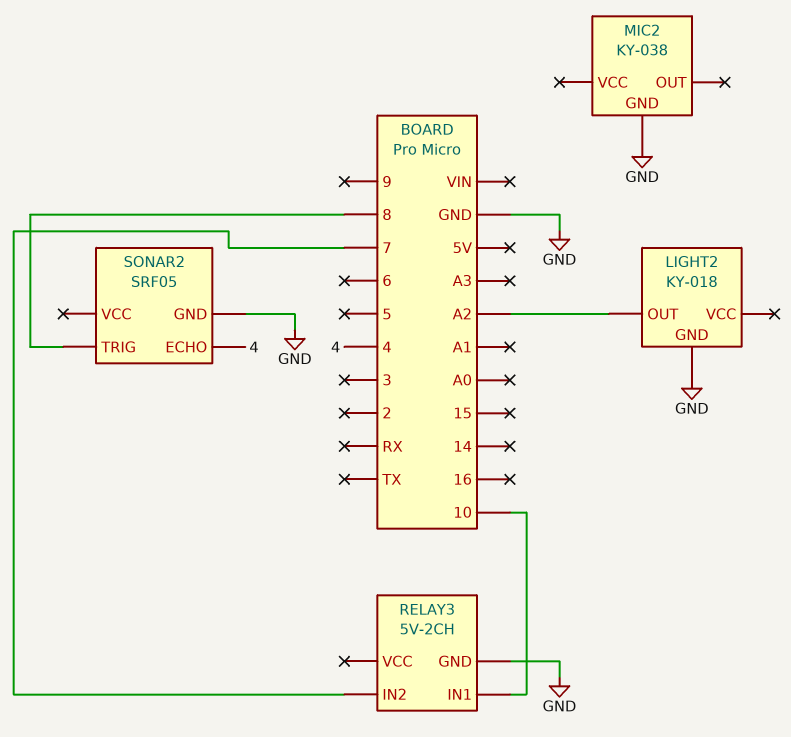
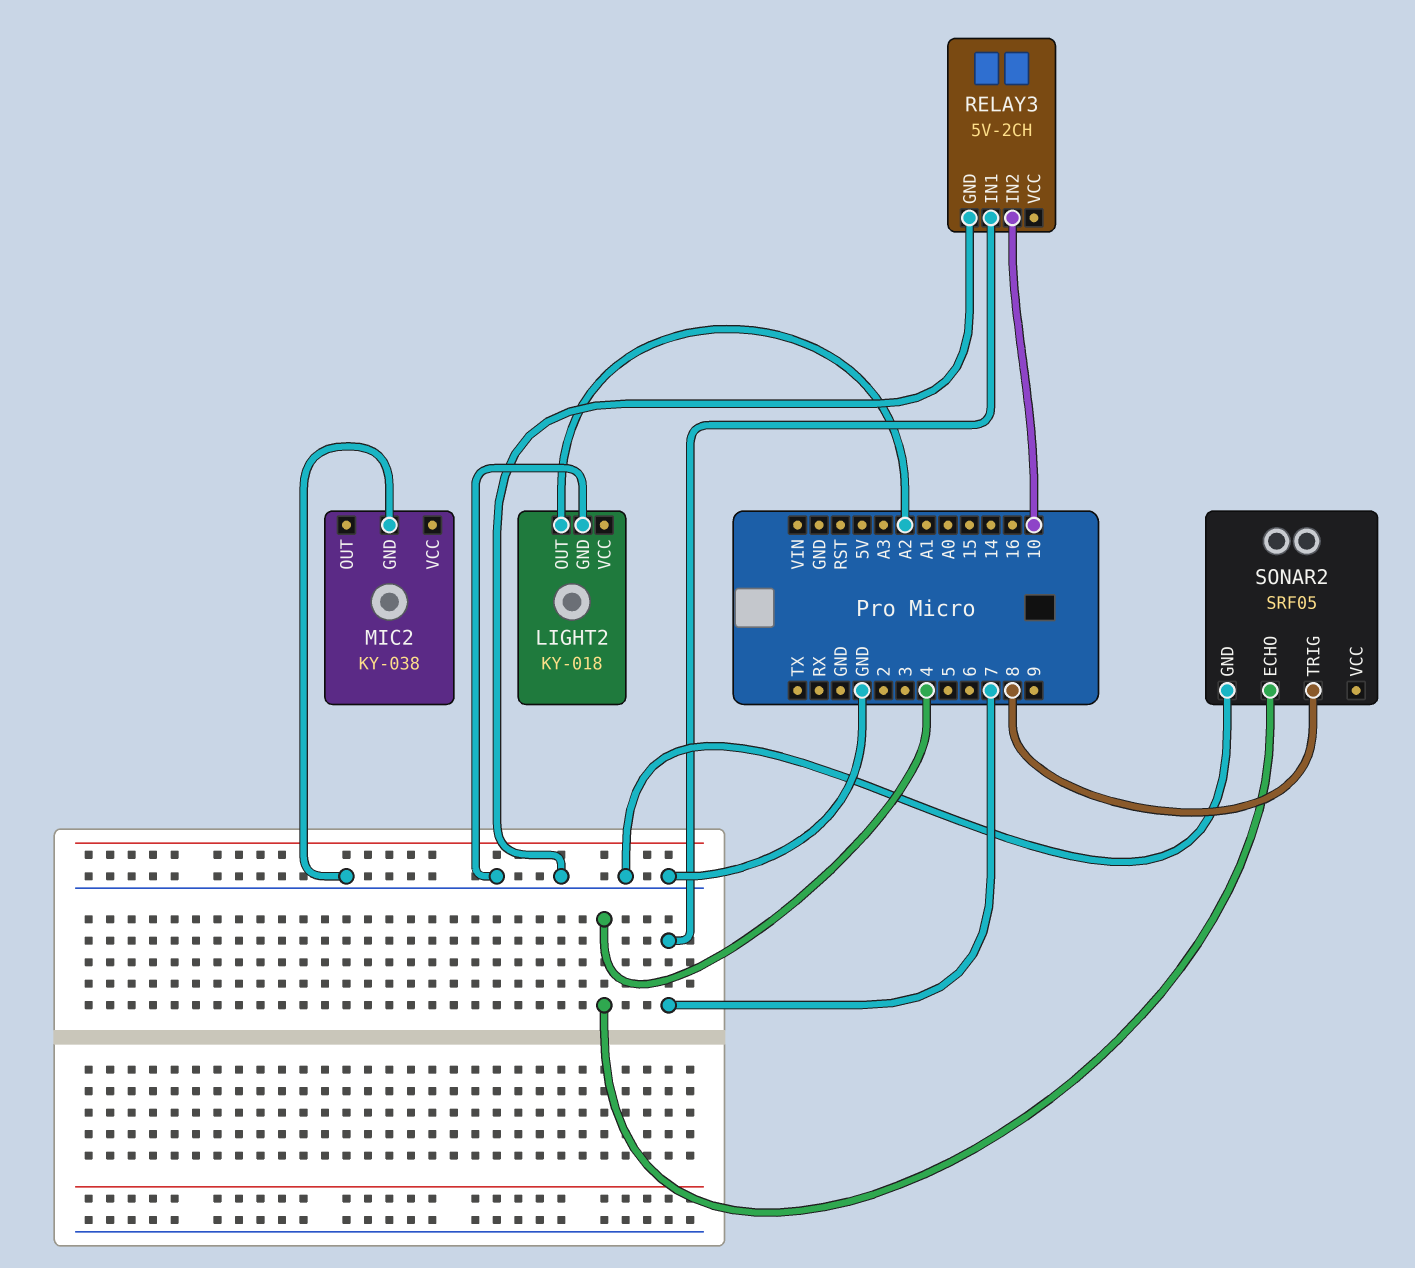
RELAY3 pin IN1: 10 -> 7
RELAY3 pin IN2: 7 -> 10

